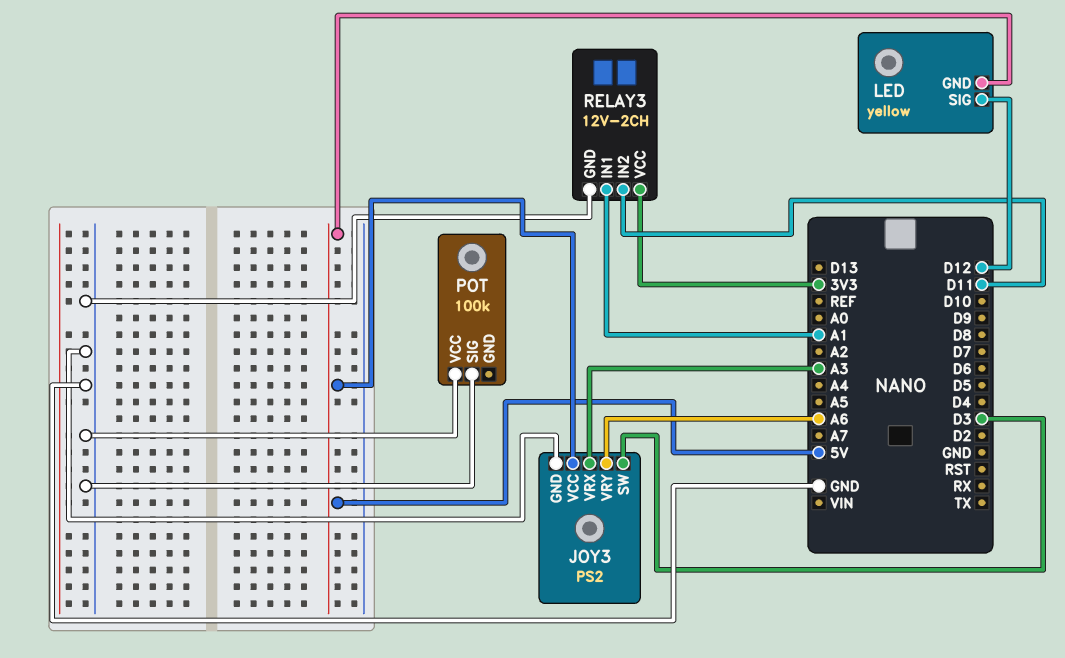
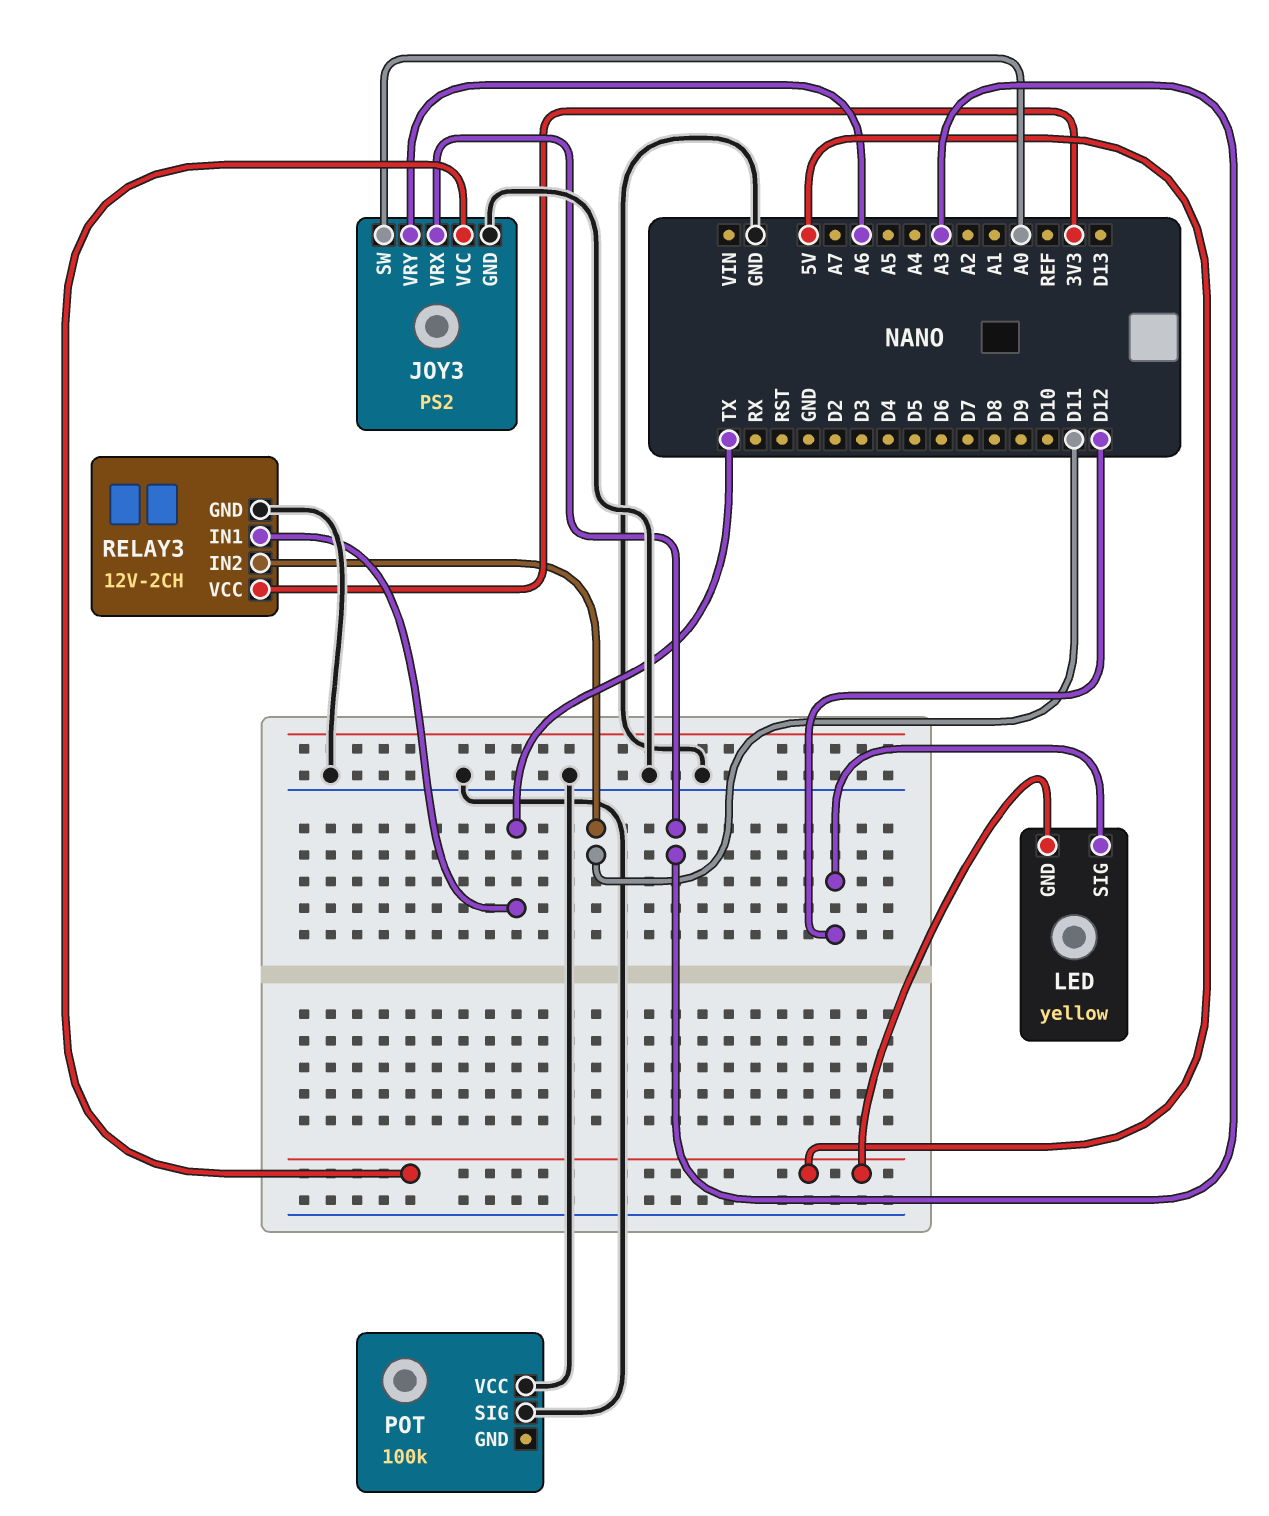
JOY3 pin SW: D3 -> A0
RELAY3 pin IN1: A1 -> TX

